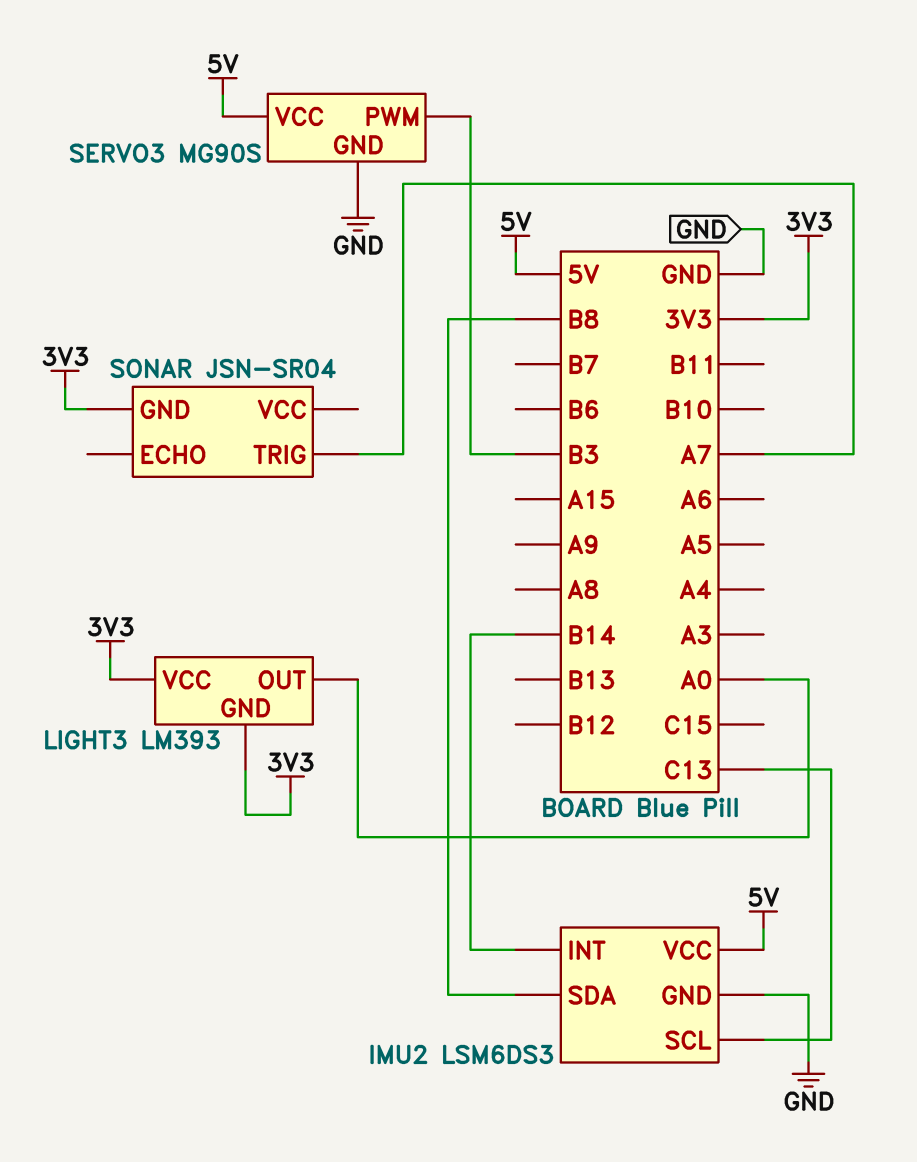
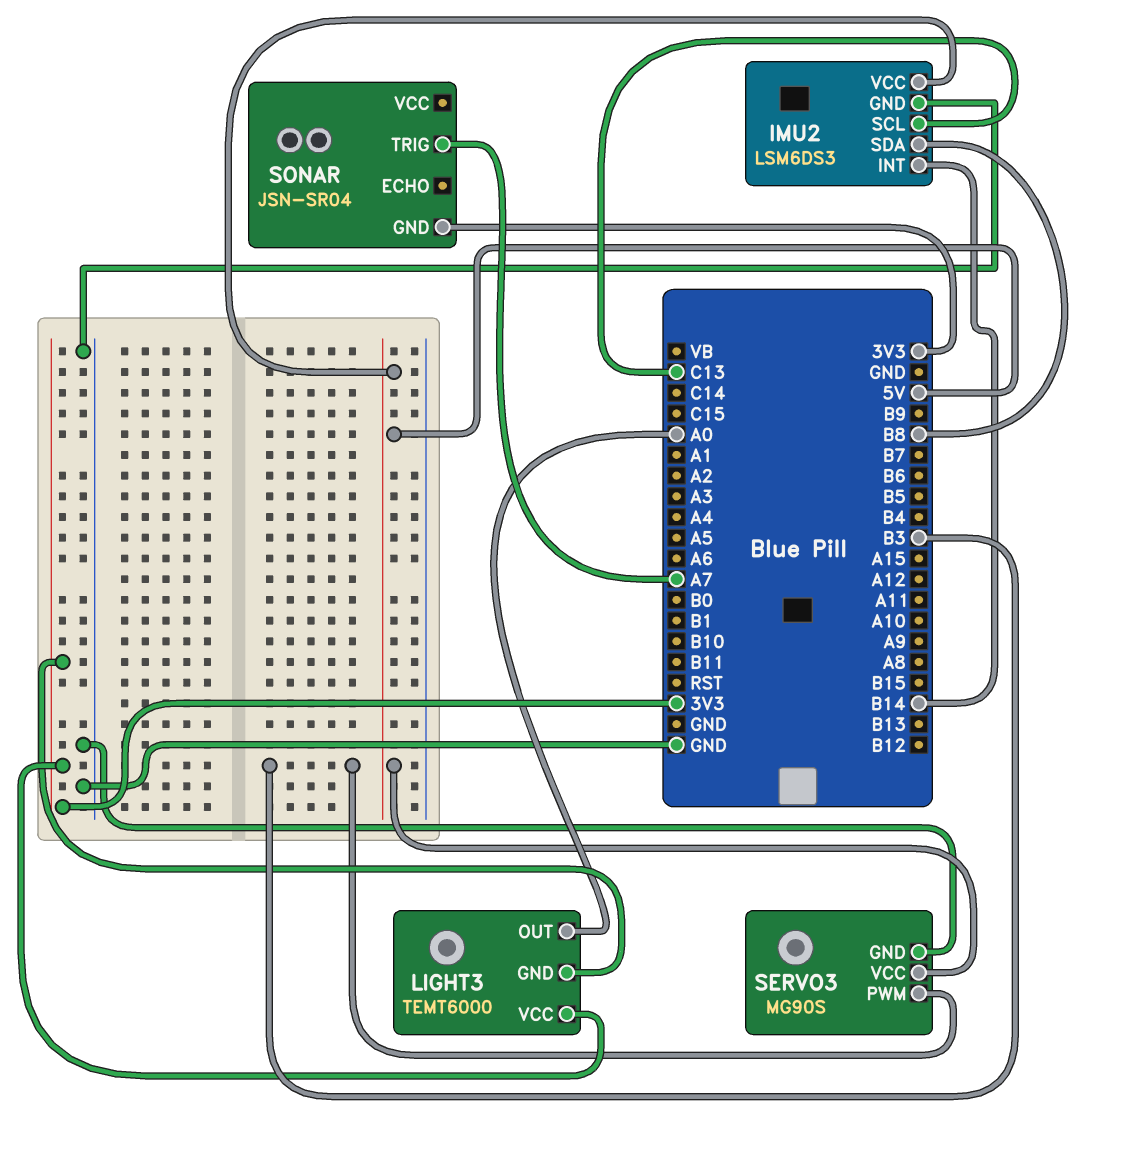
LIGHT3: LM393 -> TEMT6000

